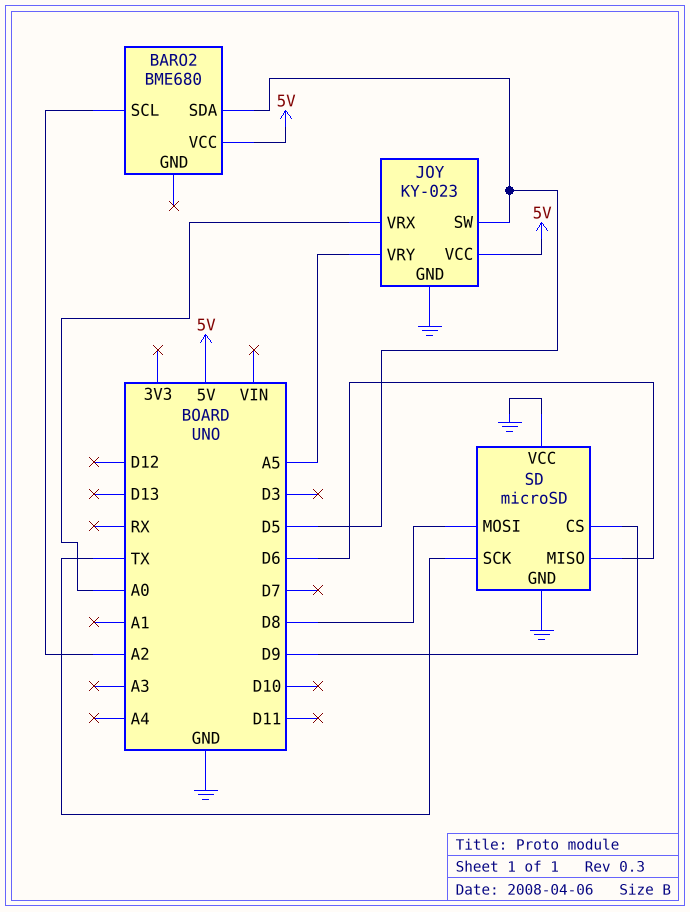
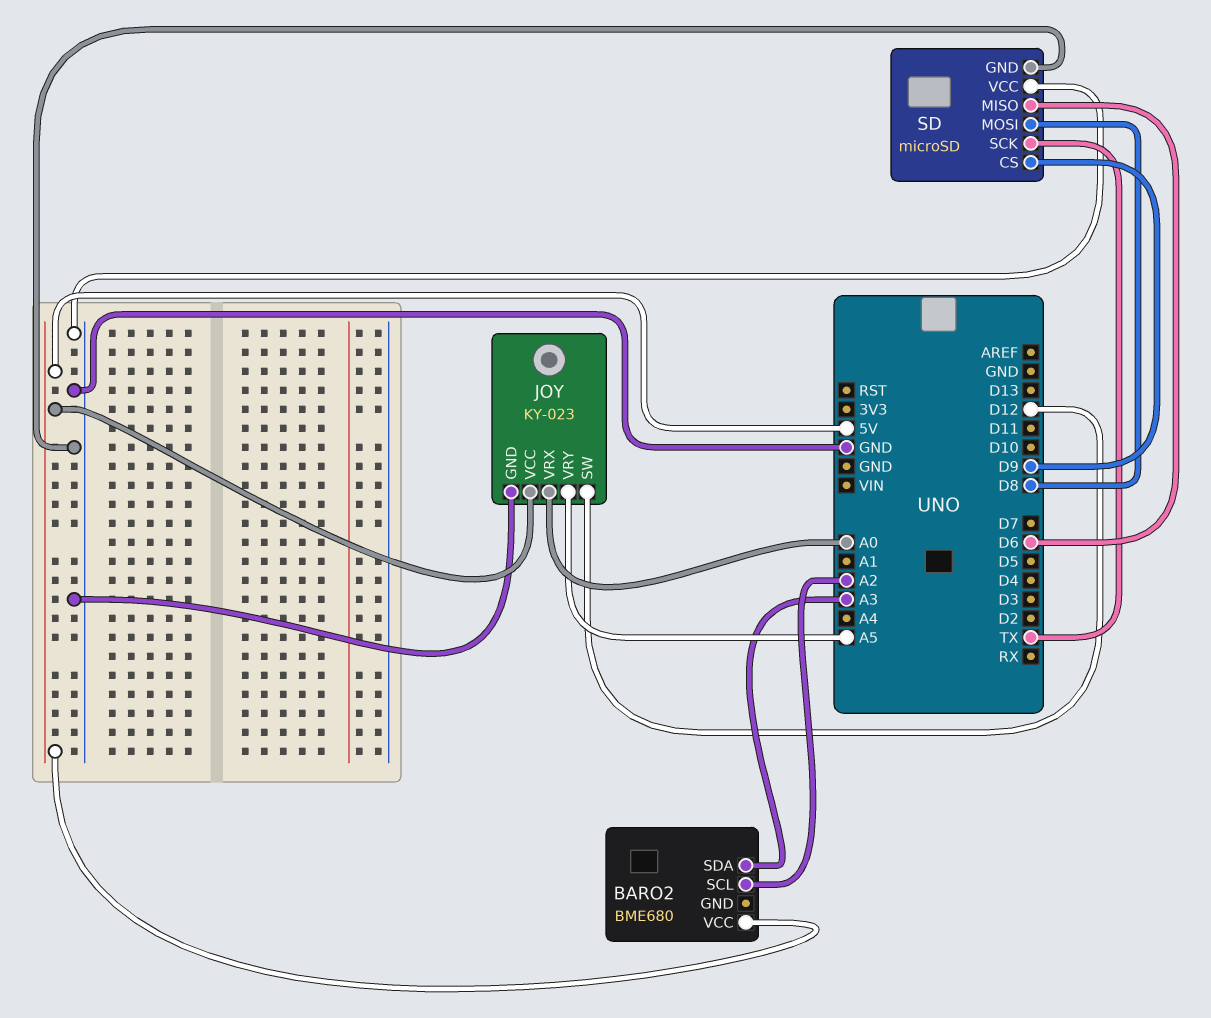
BARO2 pin SDA: D5 -> A3
JOY pin SW: D5 -> D12

